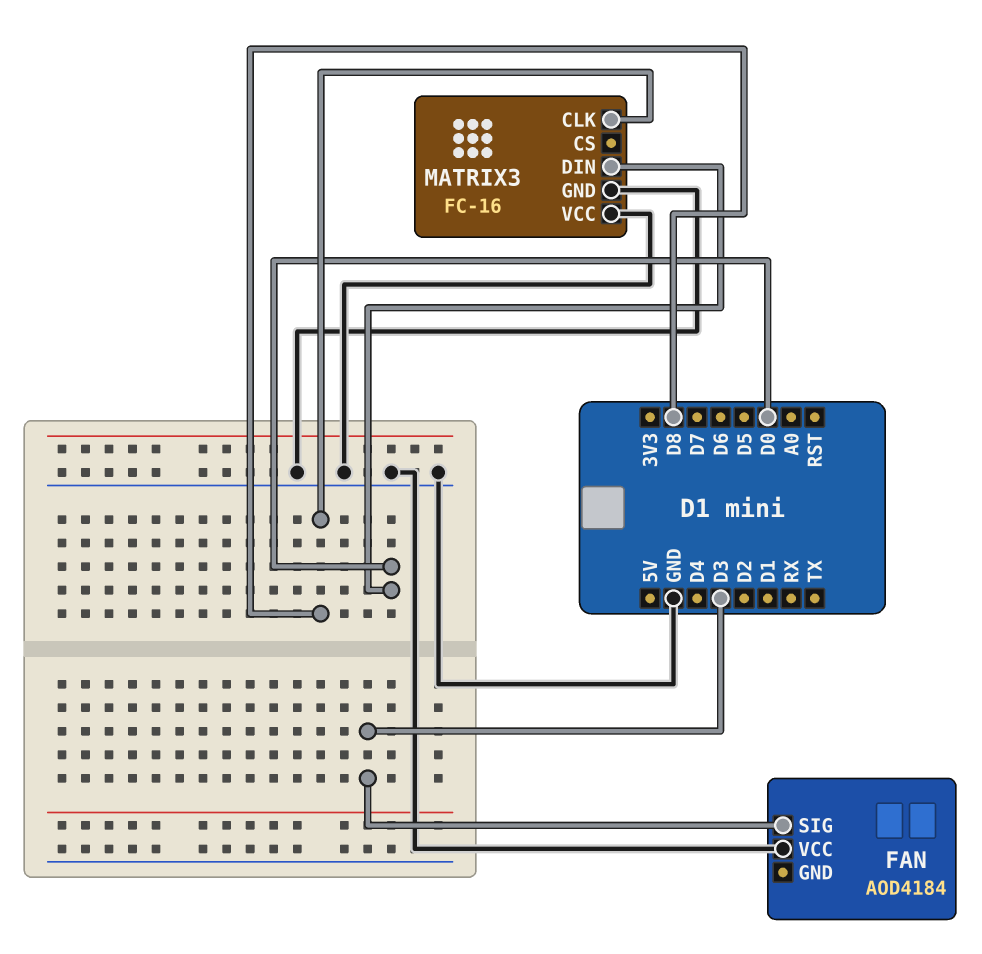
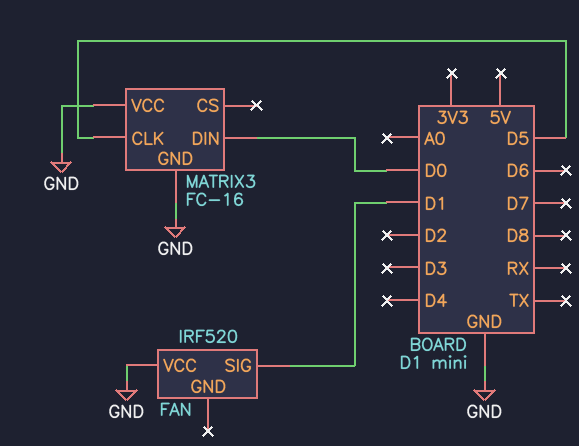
FAN: AOD4184 -> IRF520
FAN pin SIG: D3 -> D1
MATRIX3 pin CLK: D8 -> D5

